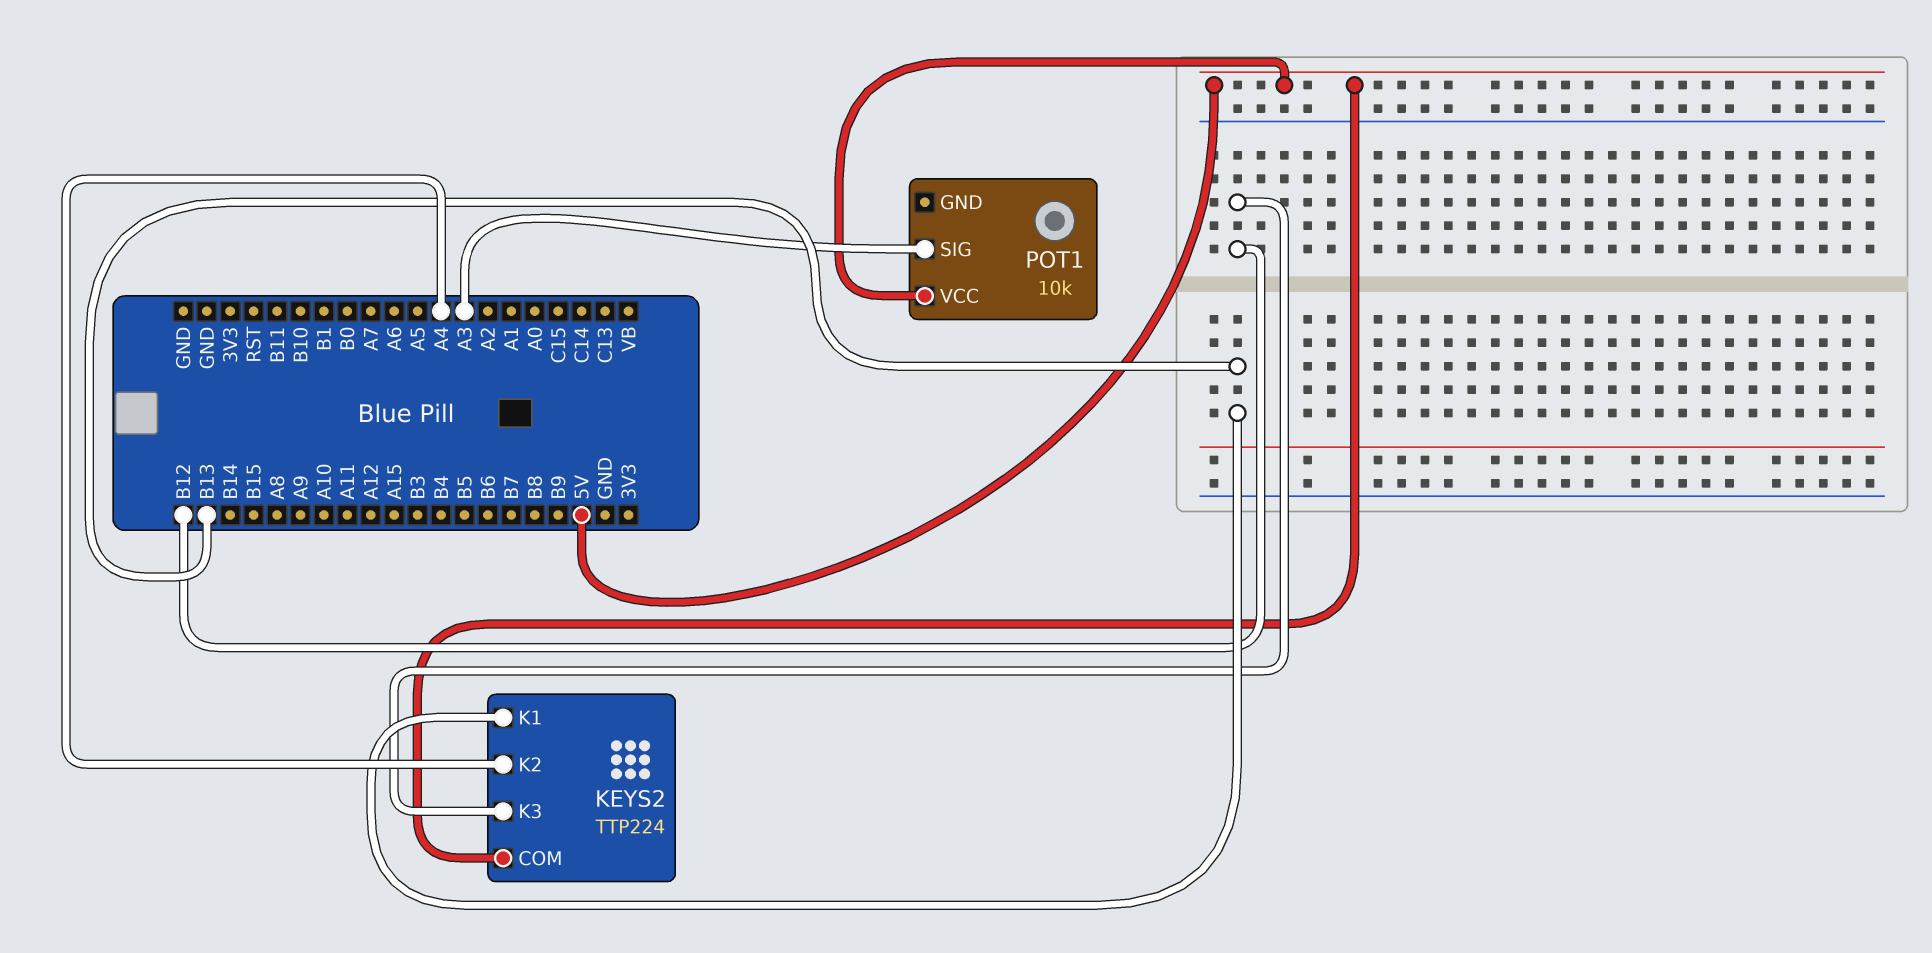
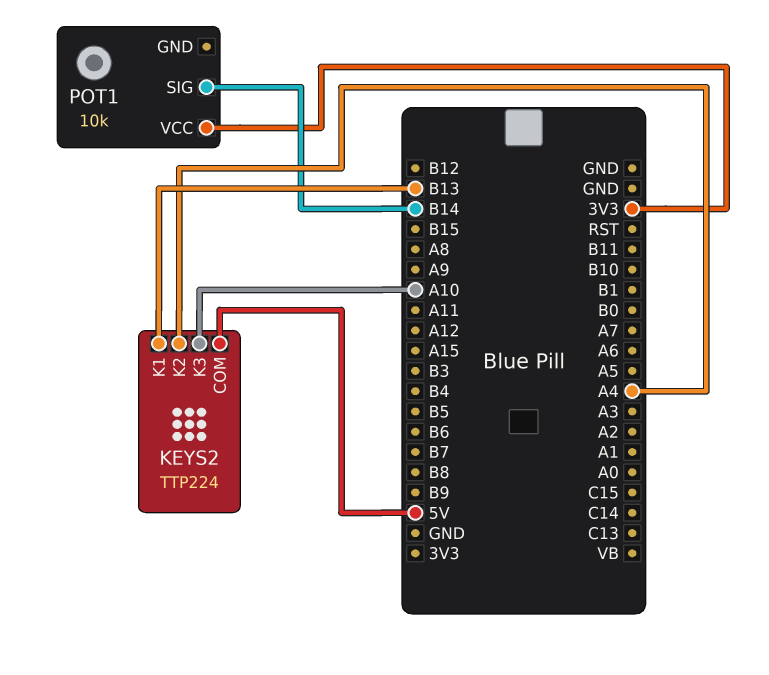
KEYS2 pin K3: B12 -> A10
POT1 pin SIG: A3 -> B14
POT1 pin VCC: 5V -> 3V3

